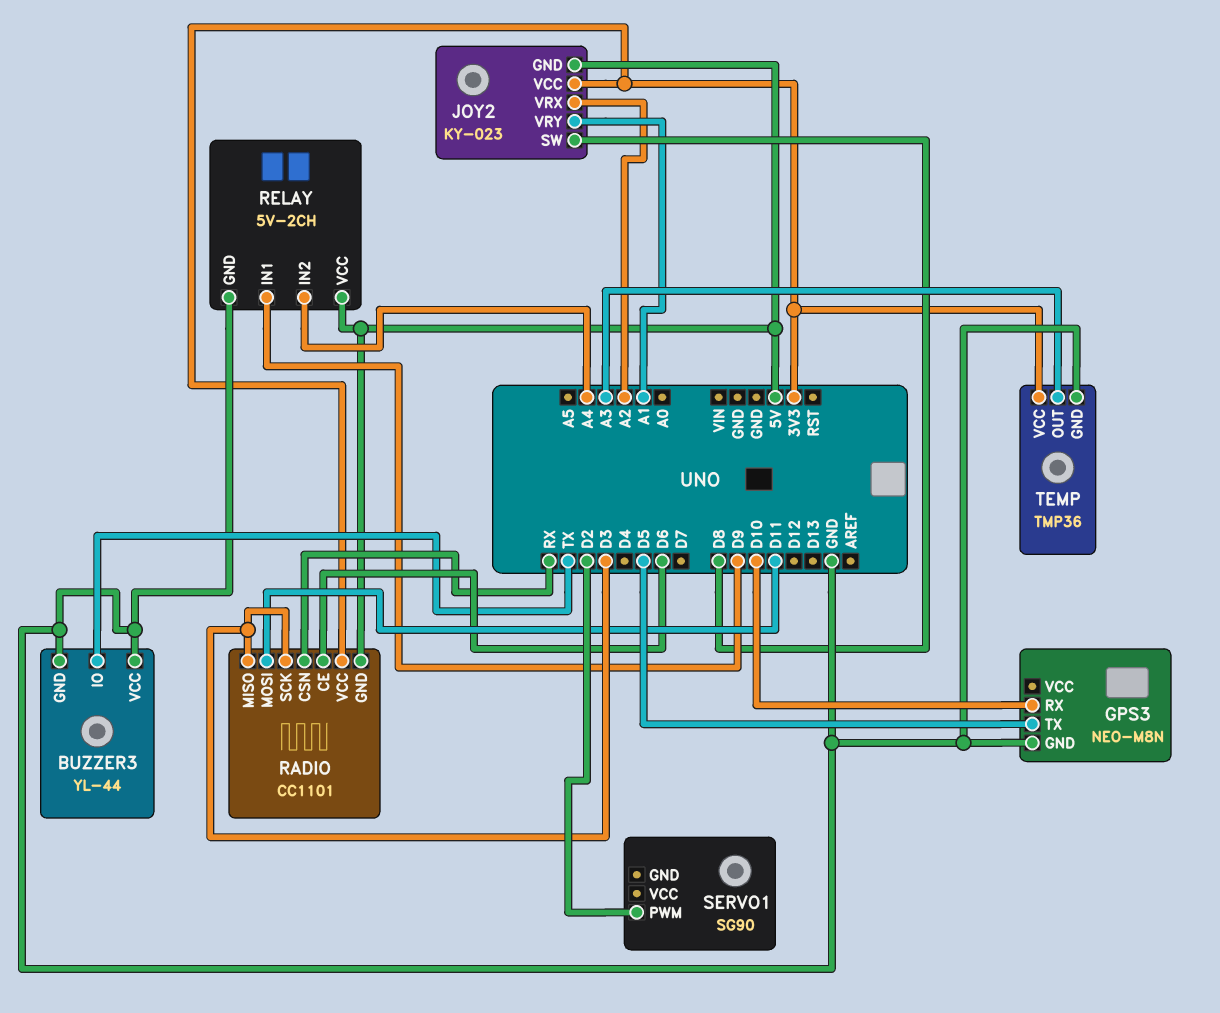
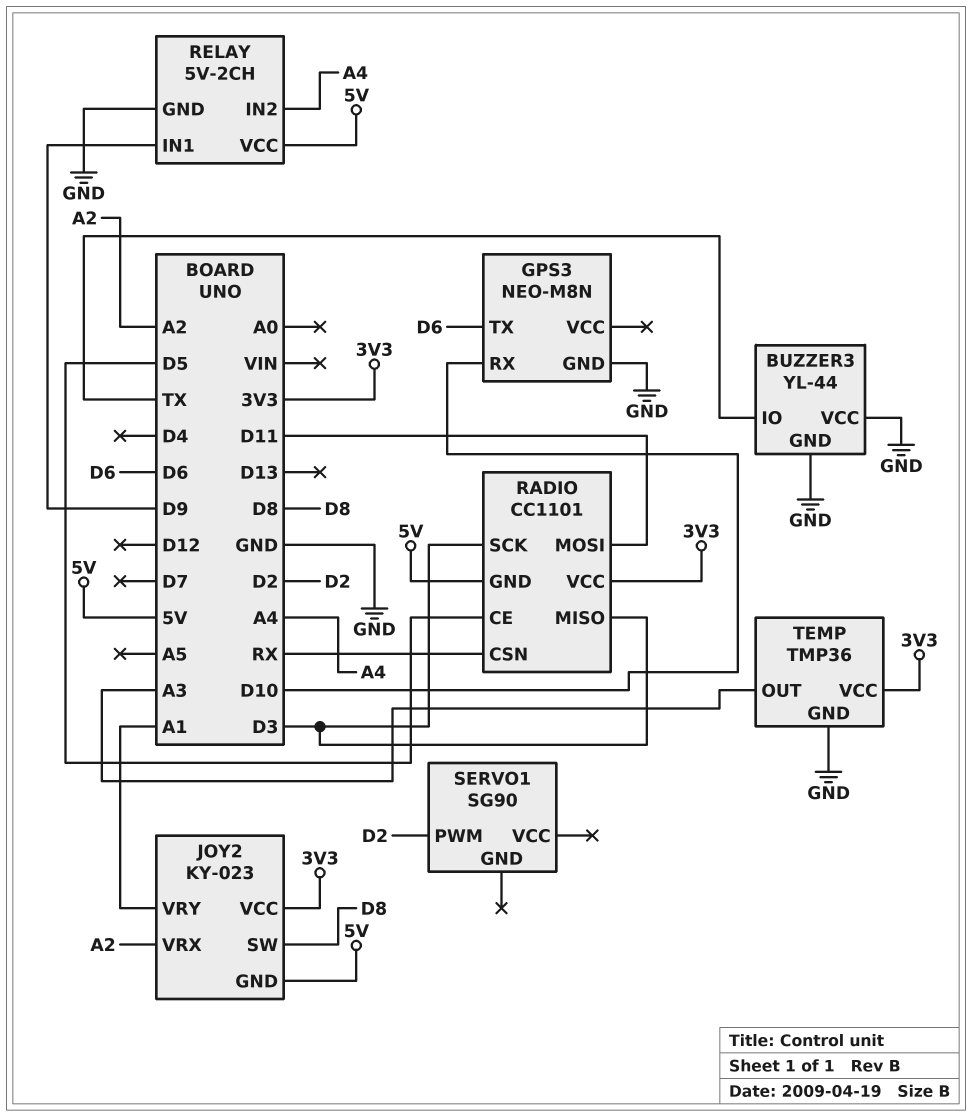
GPS3 pin TX: D5 -> D6
RADIO pin CE: D6 -> D5

